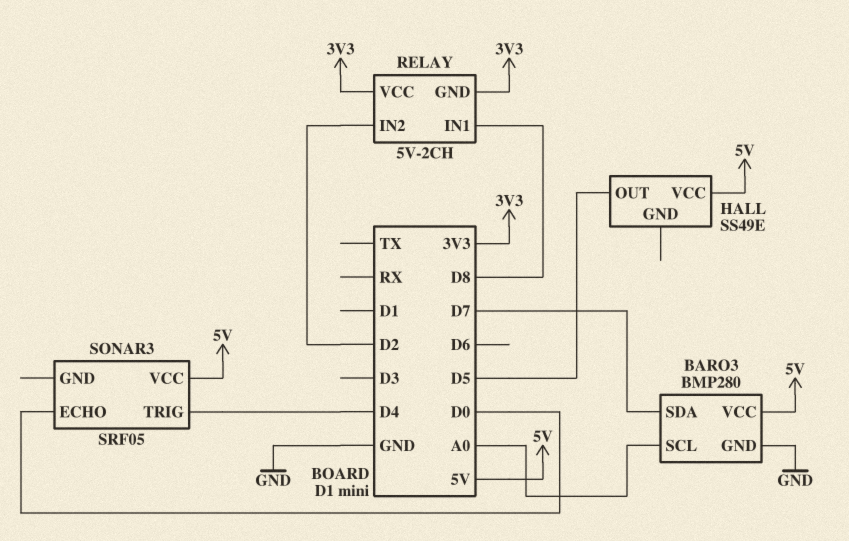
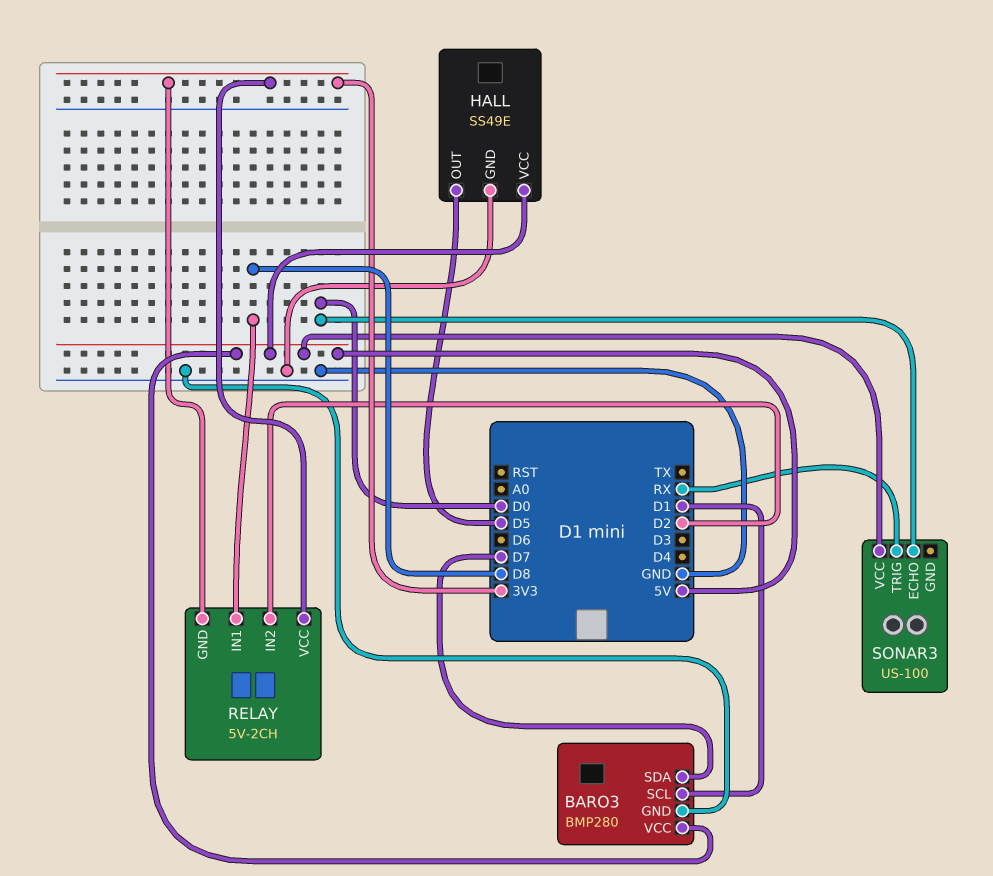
BARO3 pin SCL: A0 -> D1
HALL pin GND: none -> GND
SONAR3: SRF05 -> US-100
SONAR3 pin TRIG: D4 -> RX

